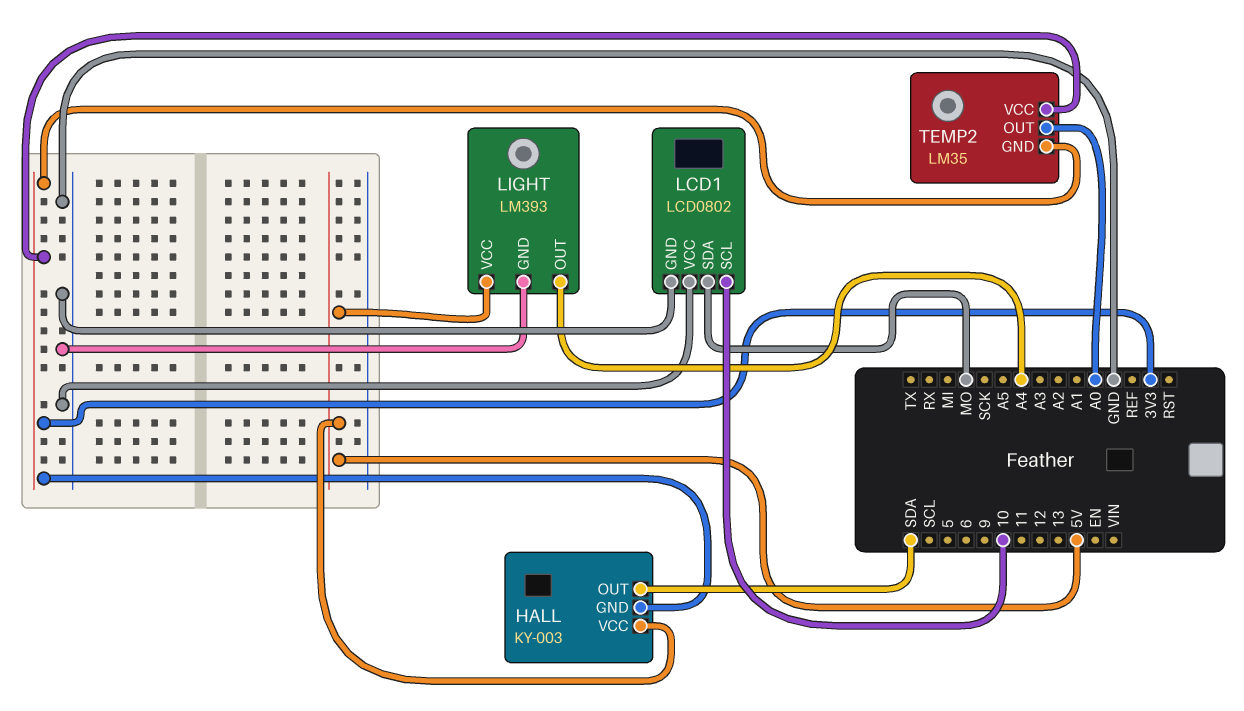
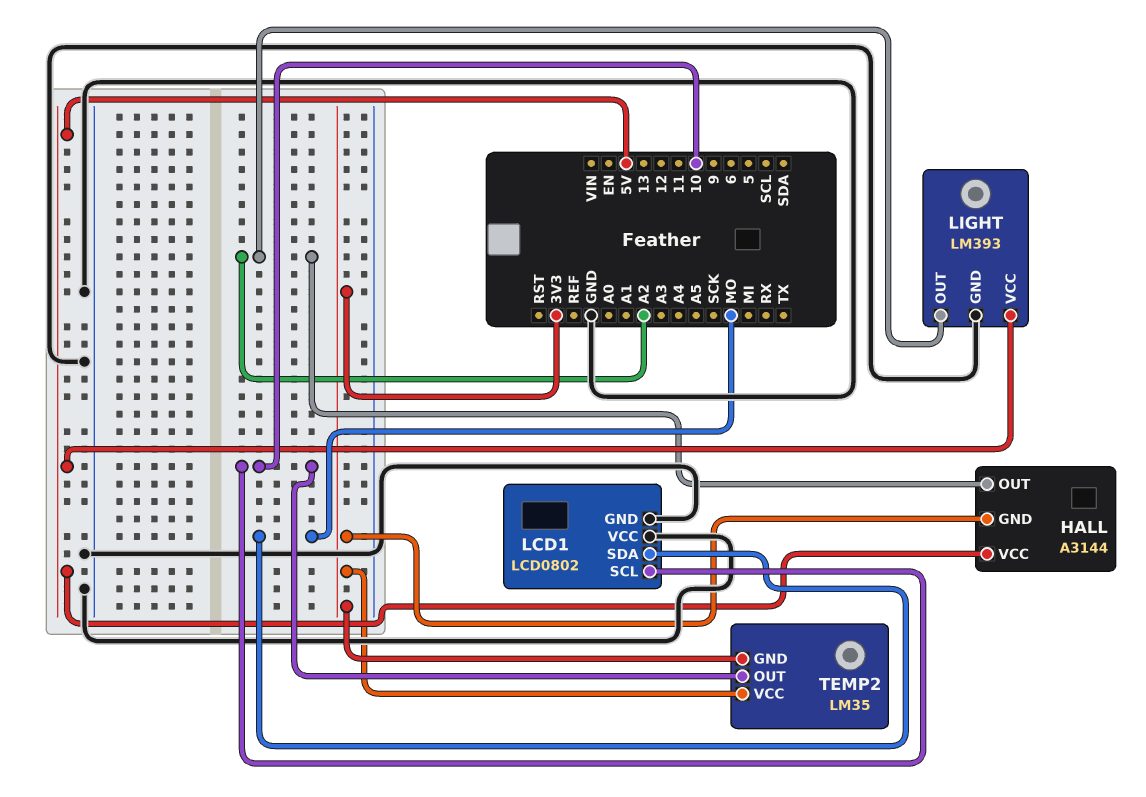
HALL: KY-003 -> A3144
HALL pin OUT: SDA -> A2
LIGHT pin OUT: A4 -> A2
TEMP2 pin OUT: A0 -> 10

